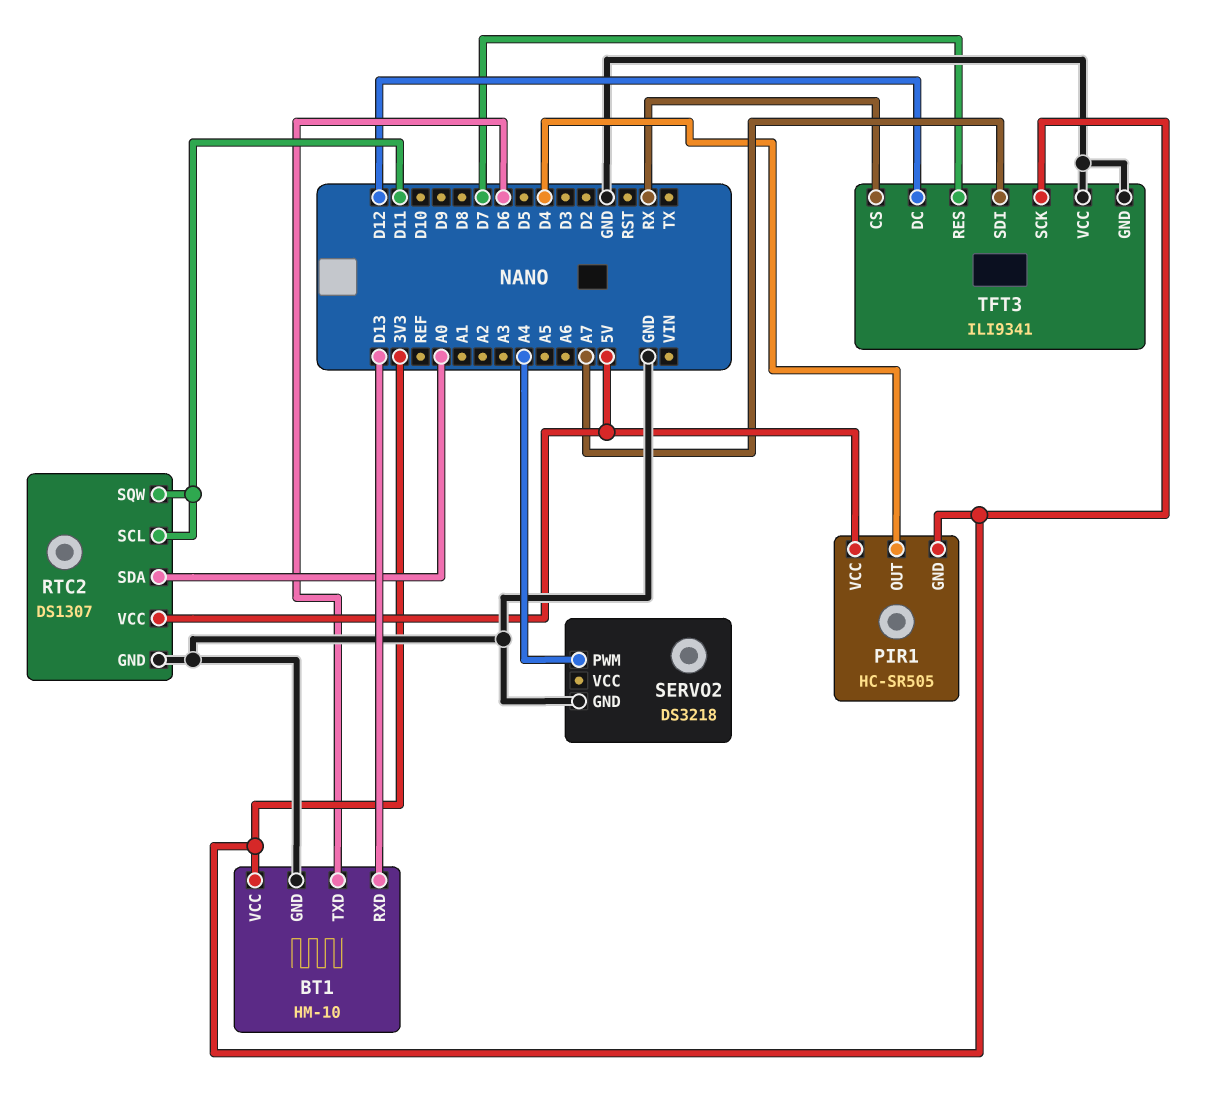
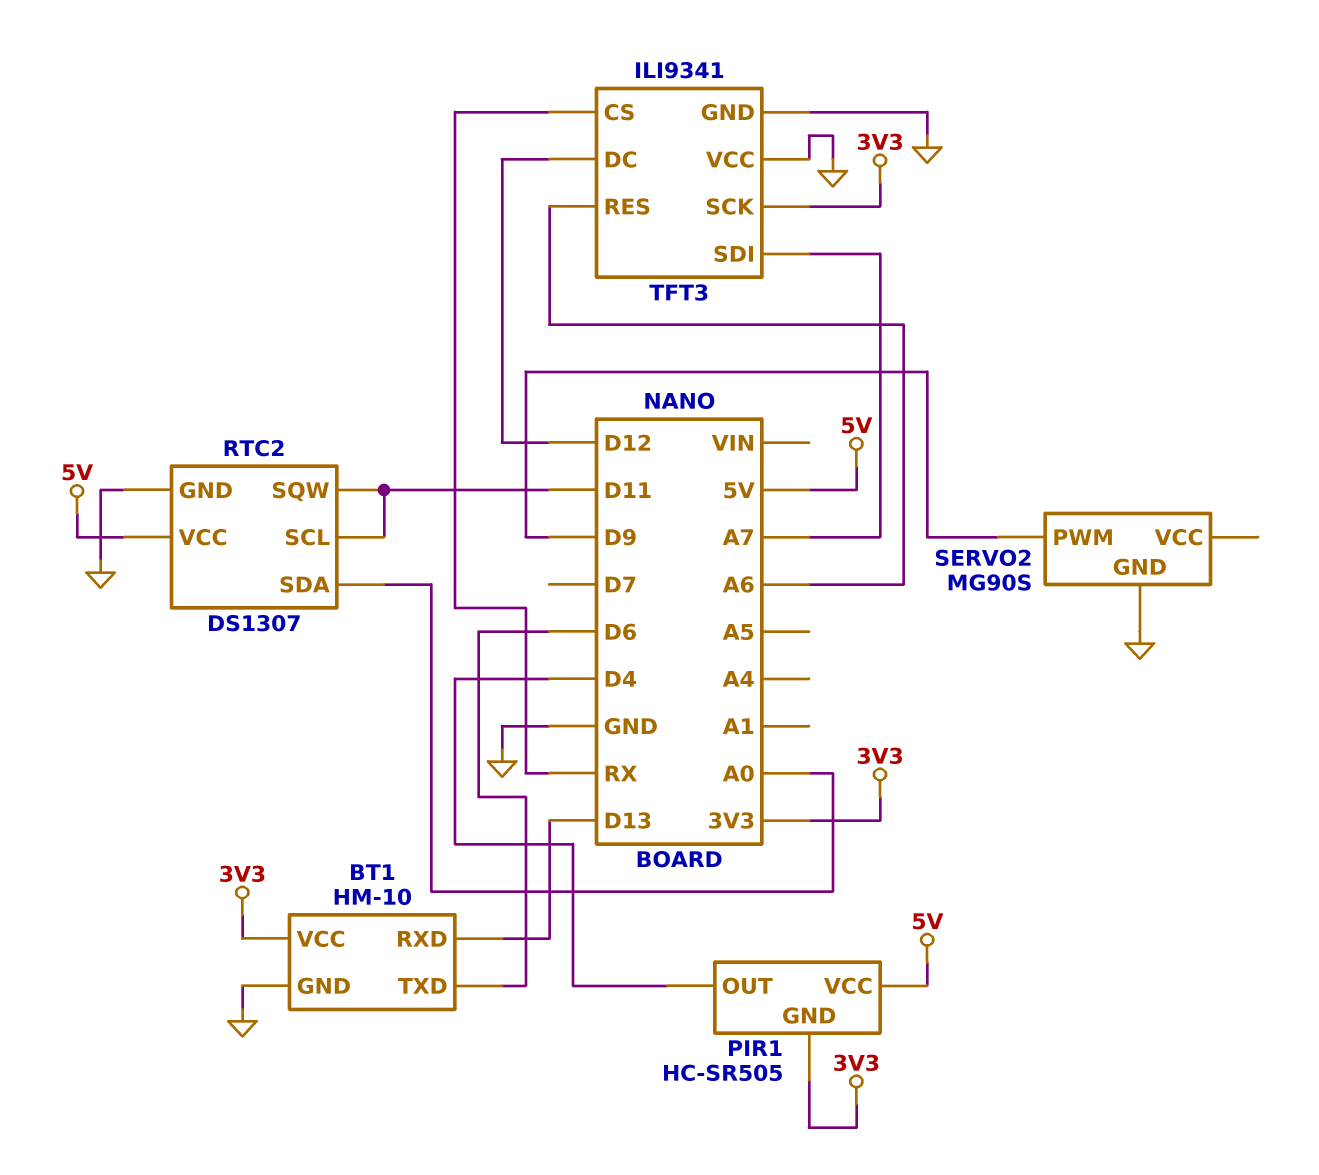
SERVO2: DS3218 -> MG90S
SERVO2 pin PWM: A4 -> D9
TFT3 pin RES: D7 -> A6

